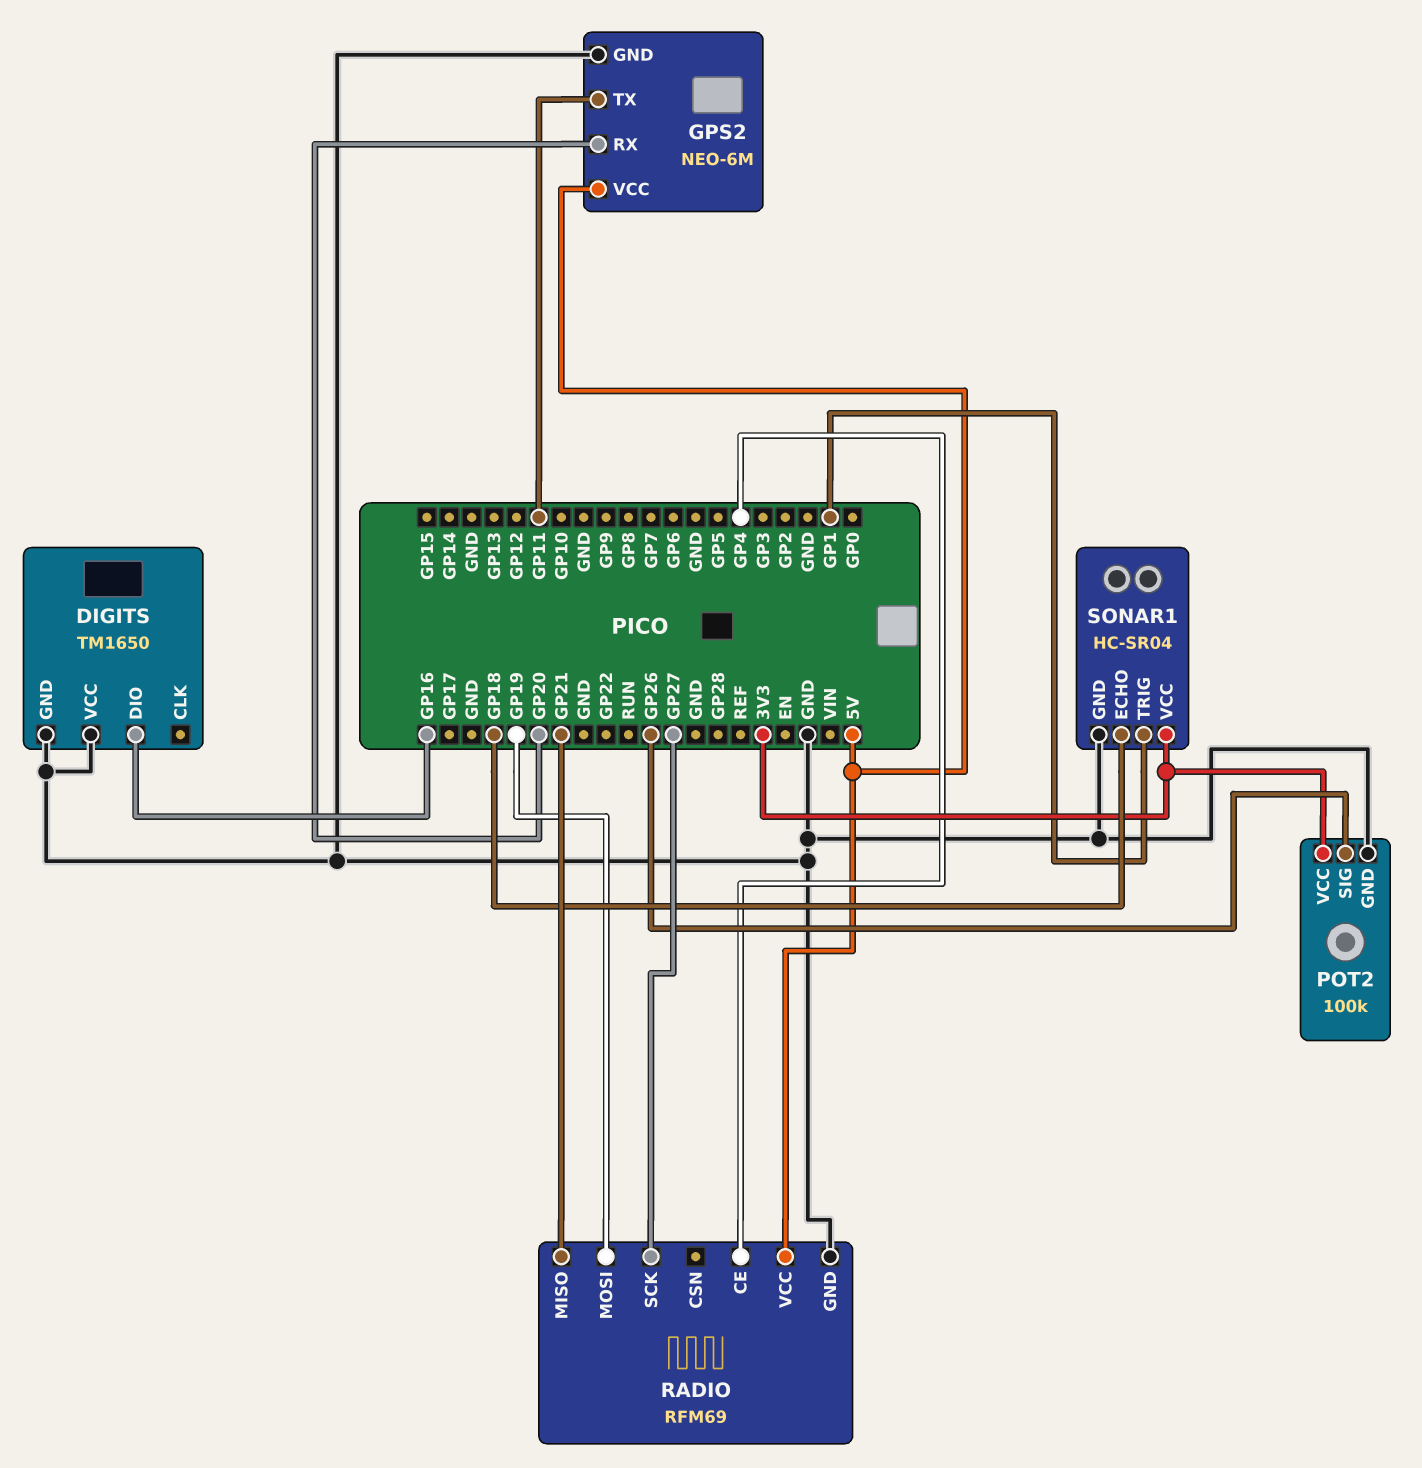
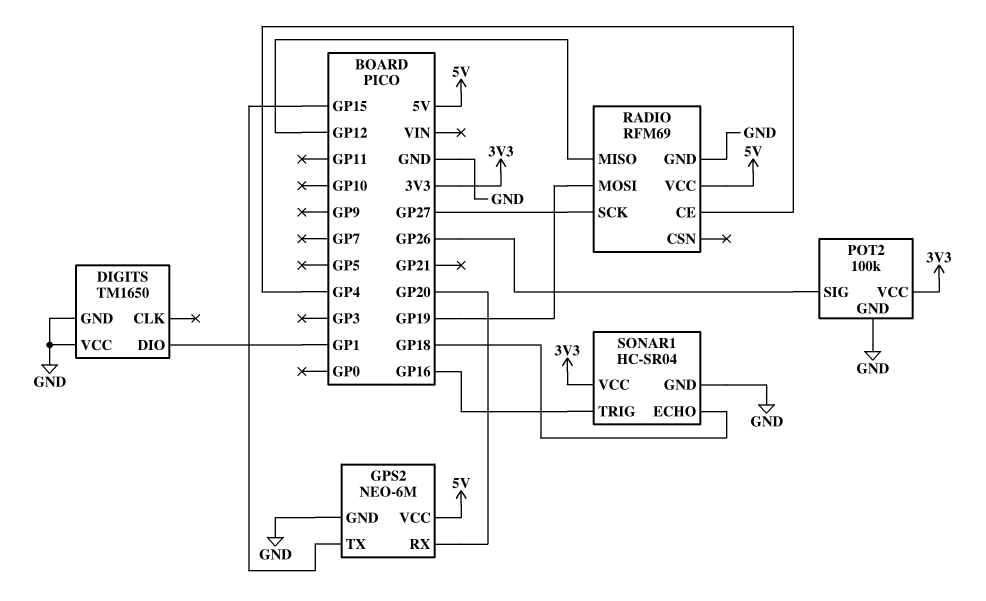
DIGITS pin DIO: GP16 -> GP1
GPS2 pin TX: GP11 -> GP15
RADIO pin MISO: GP21 -> GP12
SONAR1 pin TRIG: GP1 -> GP16

